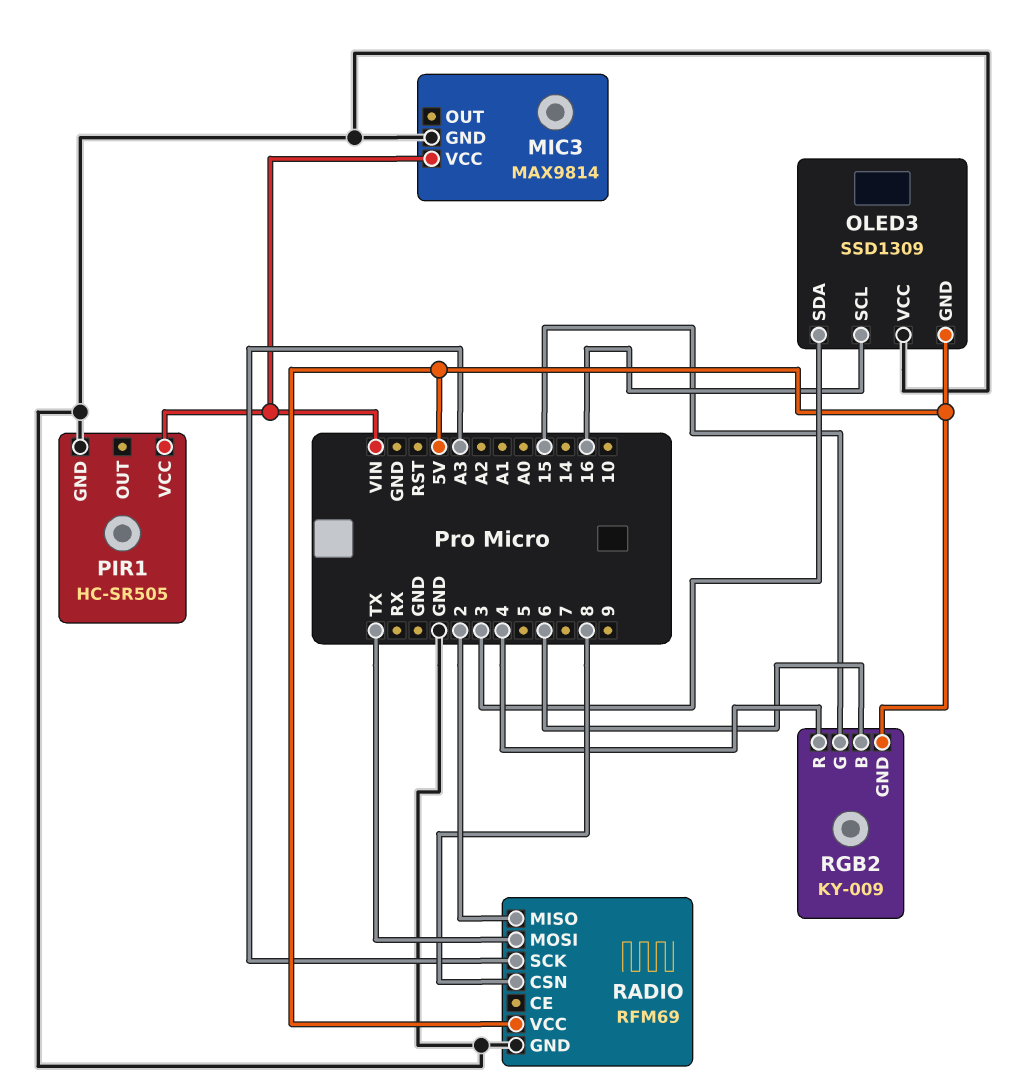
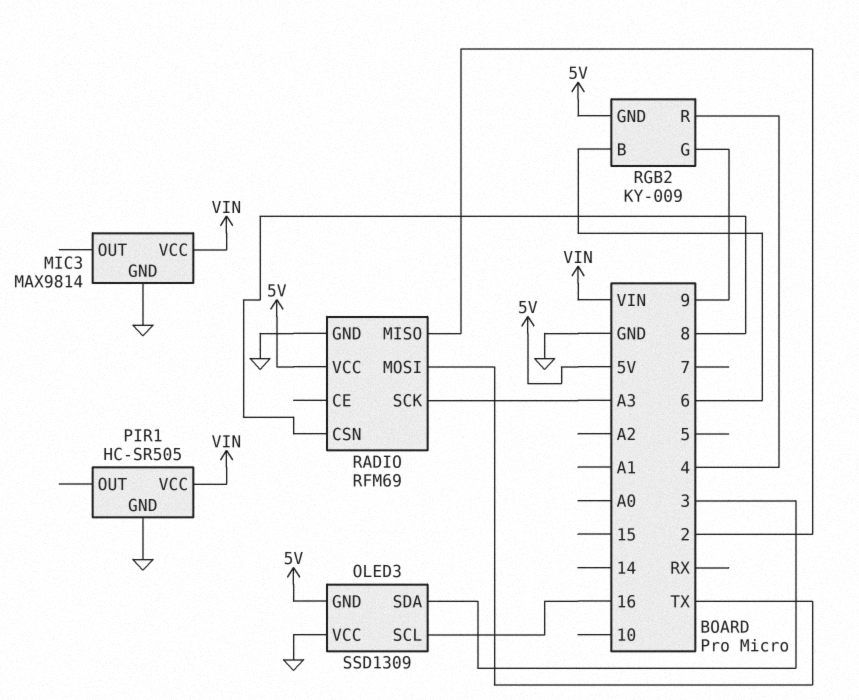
RGB2 pin G: 15 -> 9

